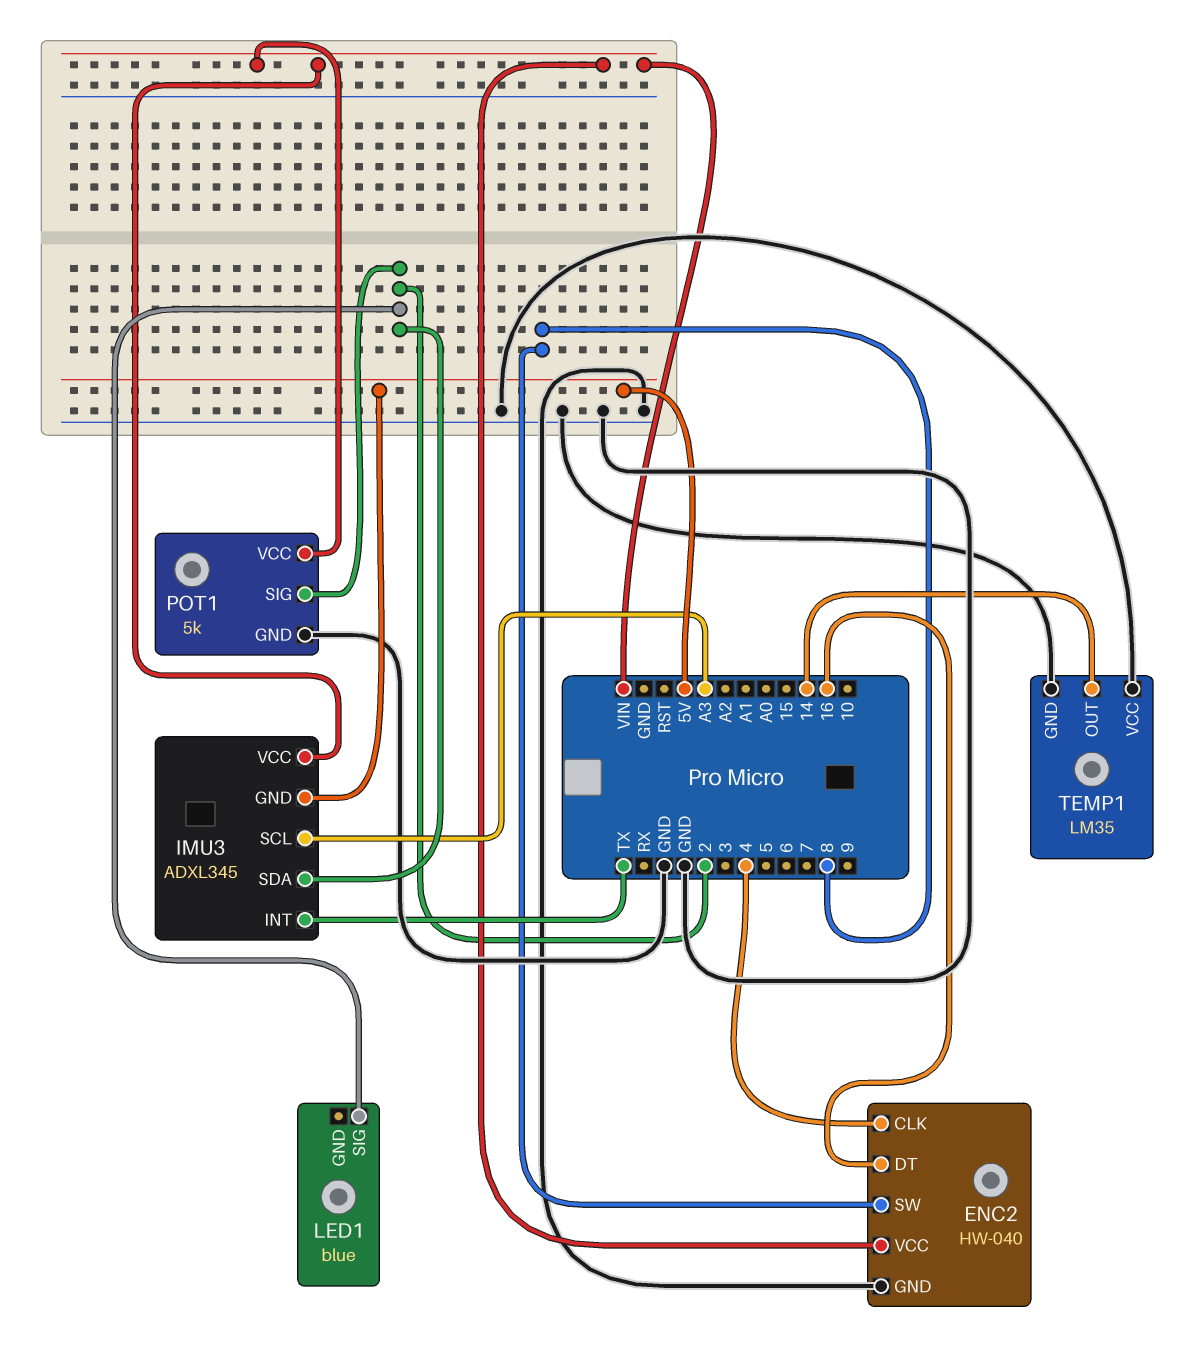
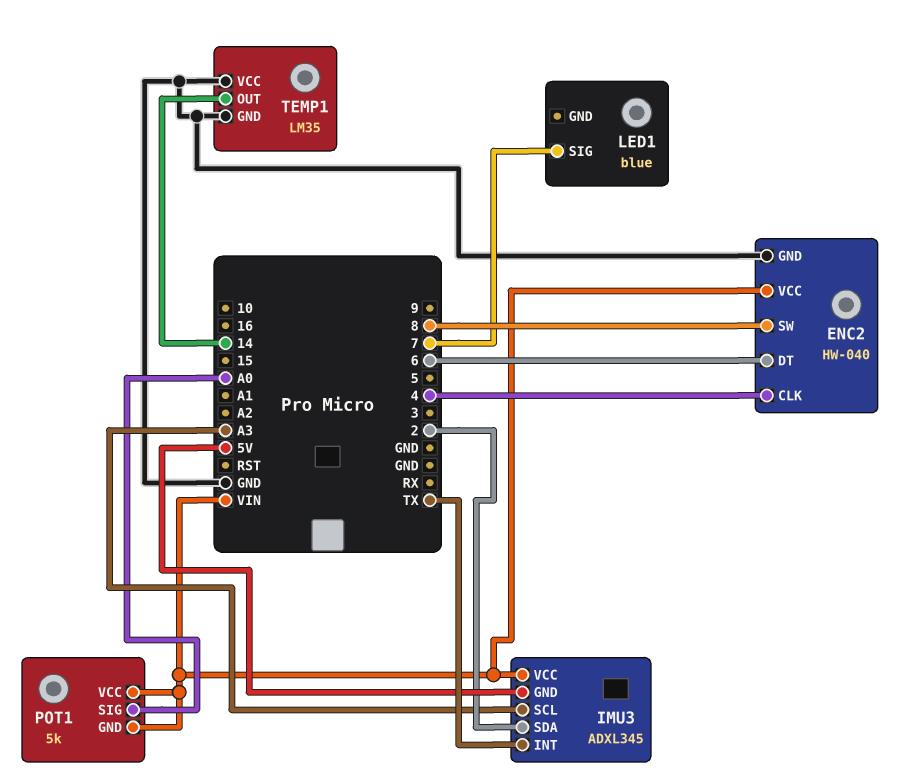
ENC2 pin DT: 16 -> 6
LED1 pin SIG: 2 -> 7
POT1 pin GND: GND -> VIN
POT1 pin SIG: 2 -> A0

